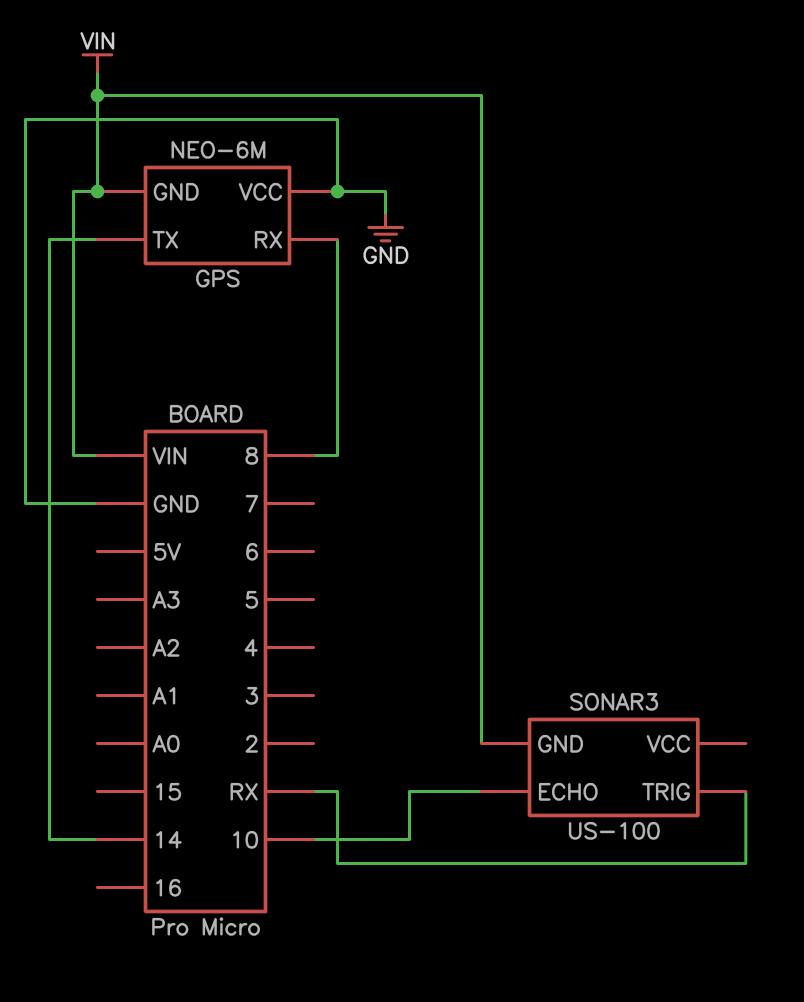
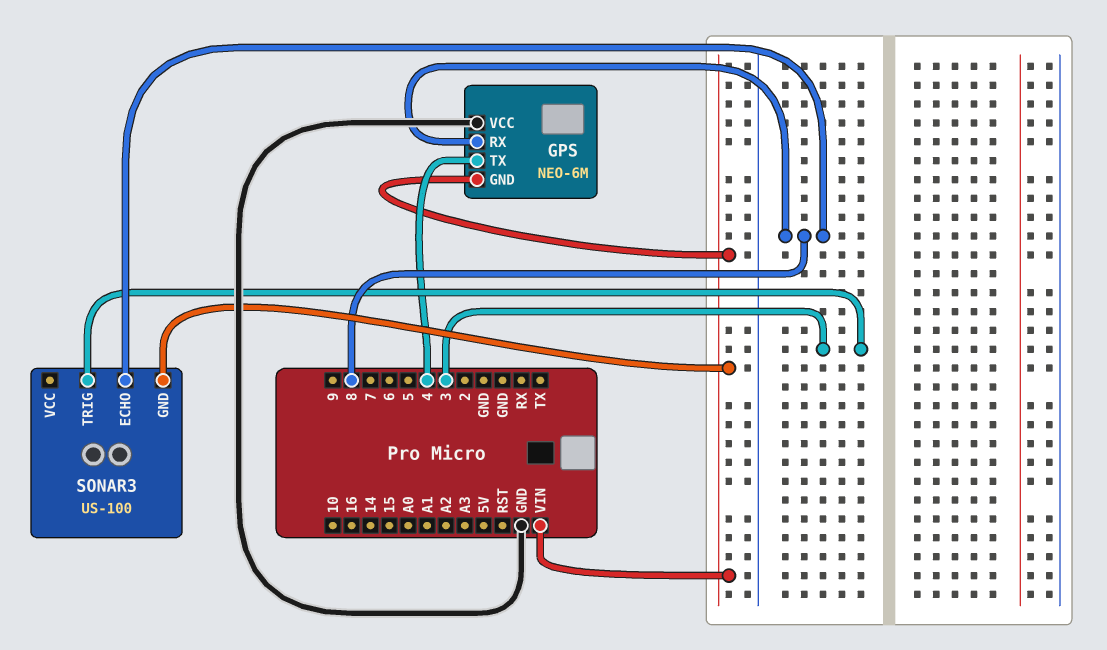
GPS pin TX: 14 -> 4
SONAR3 pin ECHO: 10 -> 8
SONAR3 pin TRIG: RX -> 3

